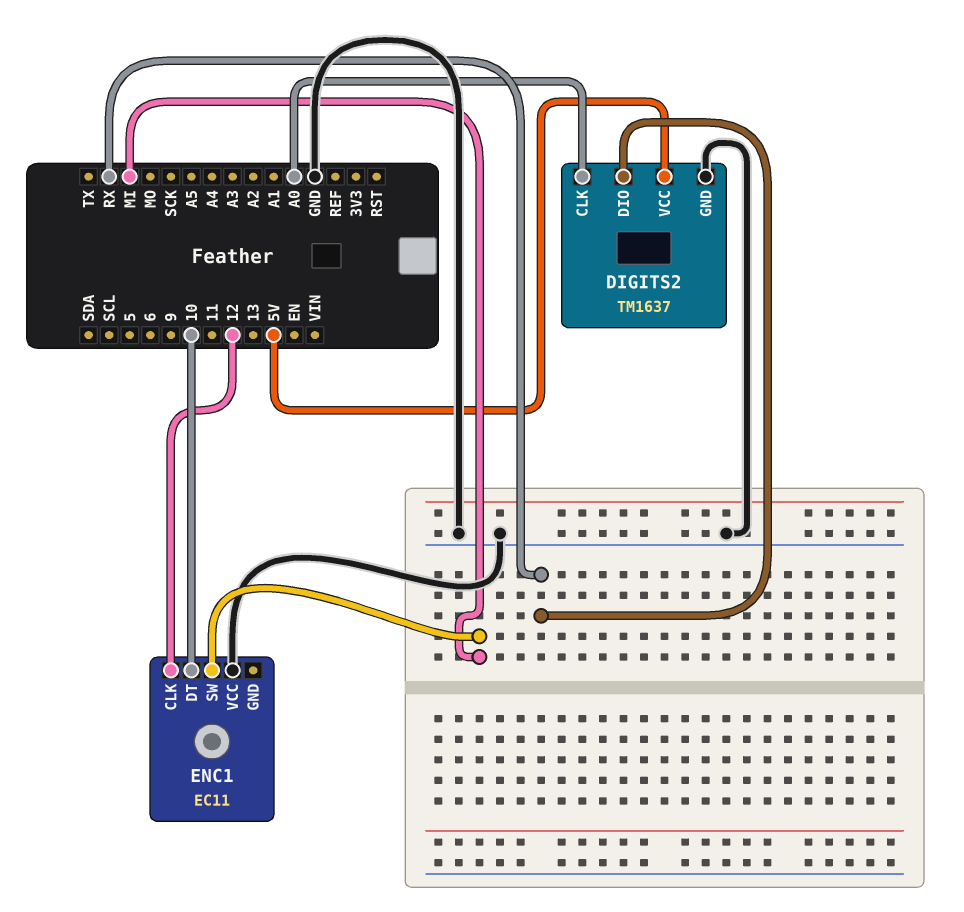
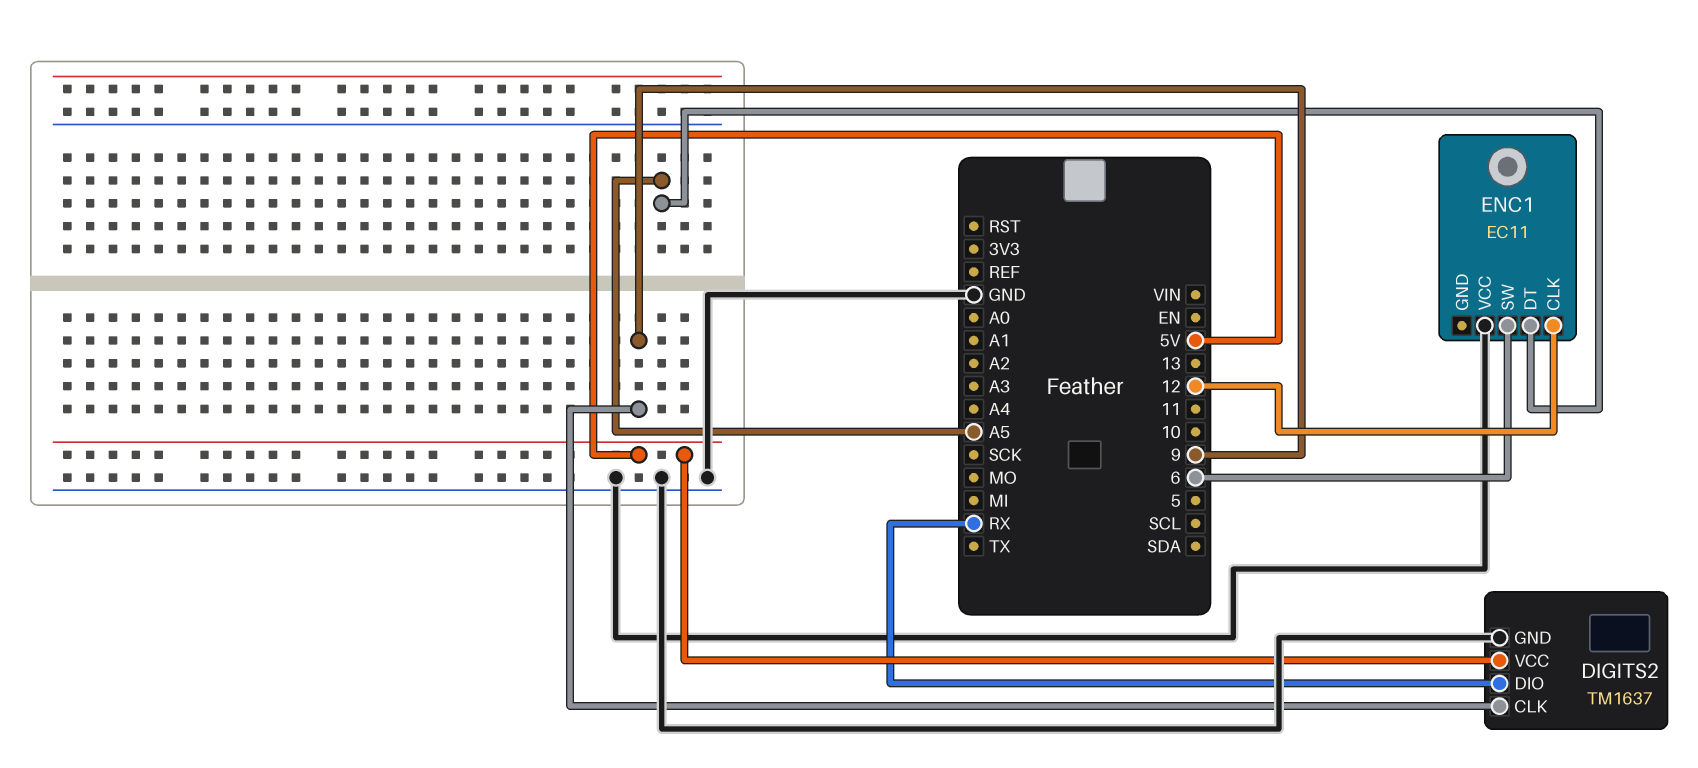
DIGITS2 pin CLK: A0 -> 9
ENC1 pin DT: 10 -> A5
ENC1 pin SW: MI -> 6

